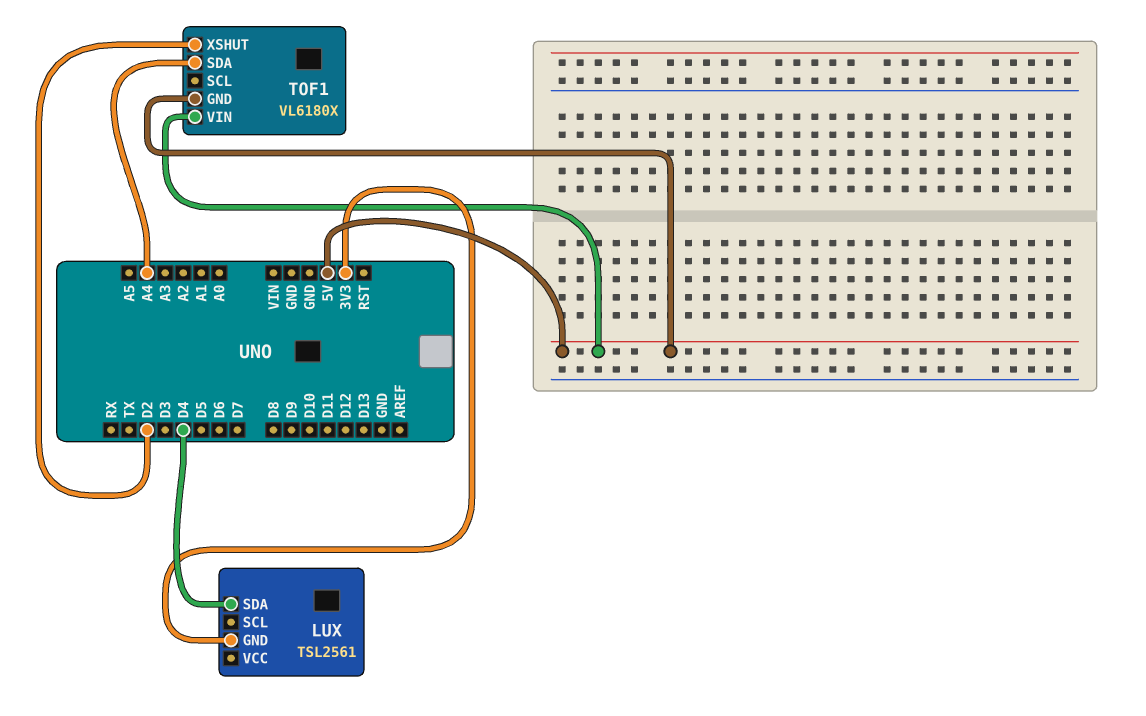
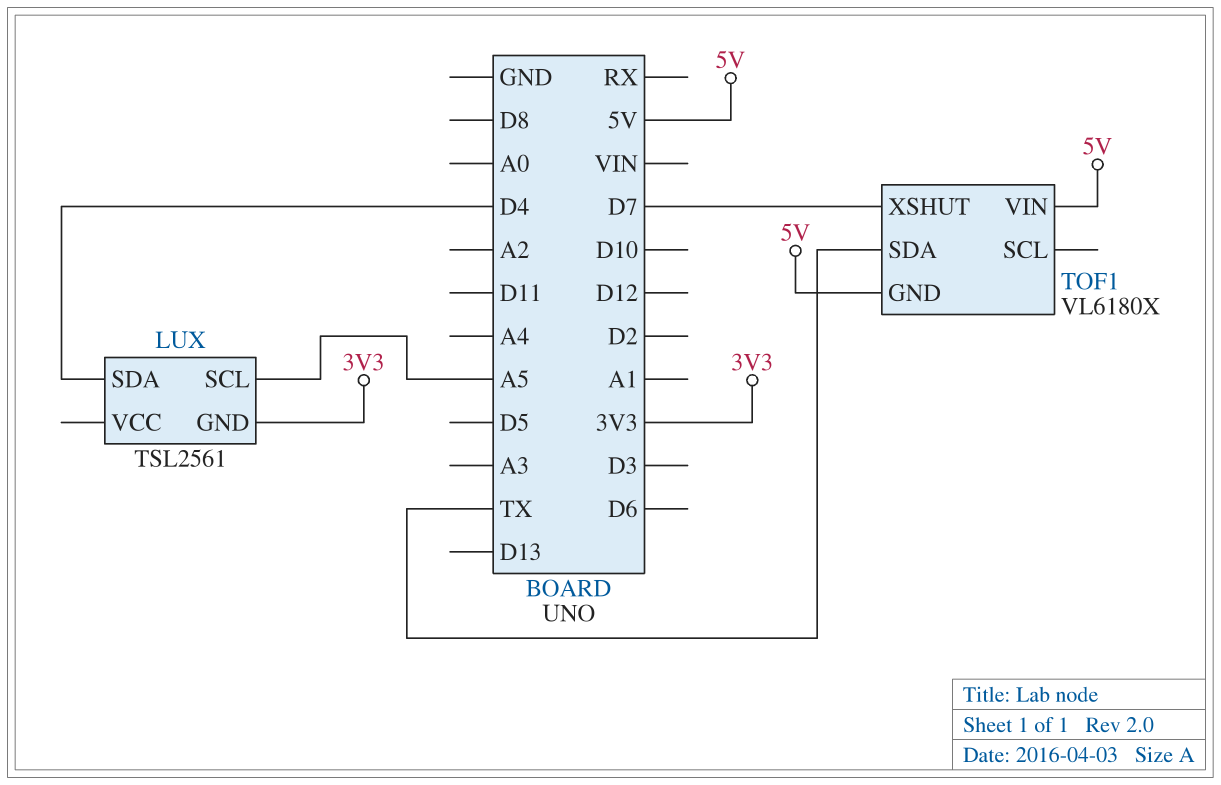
LUX pin SCL: none -> A5
TOF1 pin SDA: A4 -> TX
TOF1 pin XSHUT: D2 -> D7

